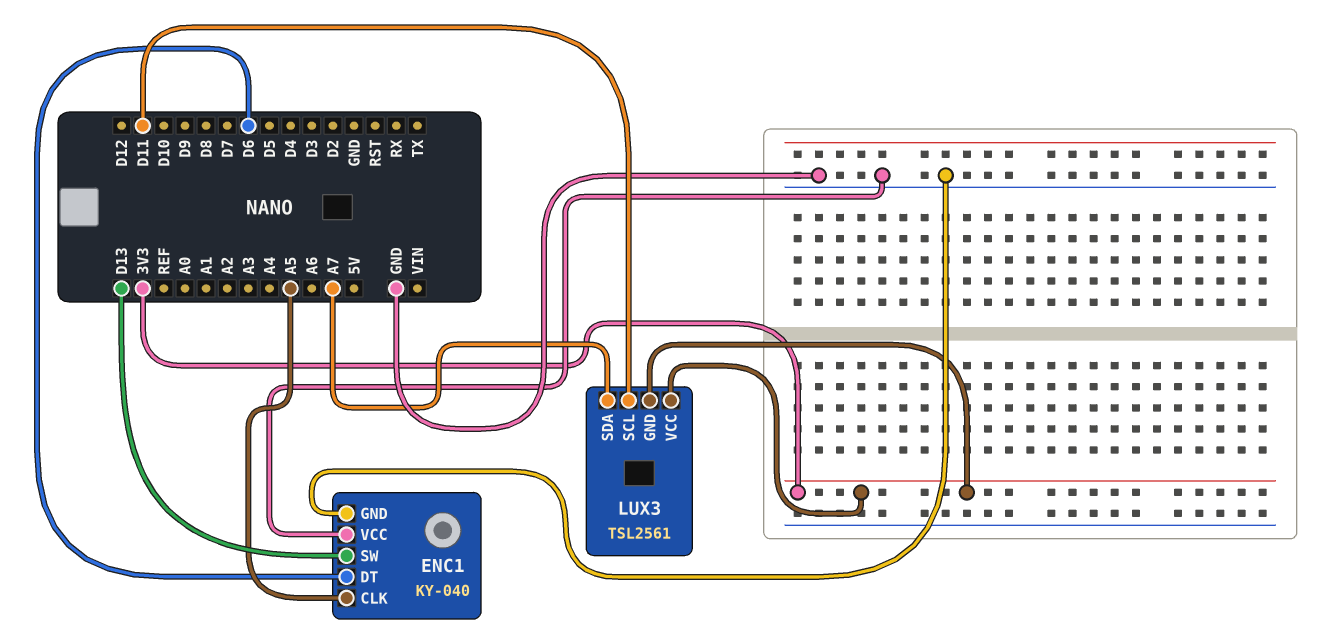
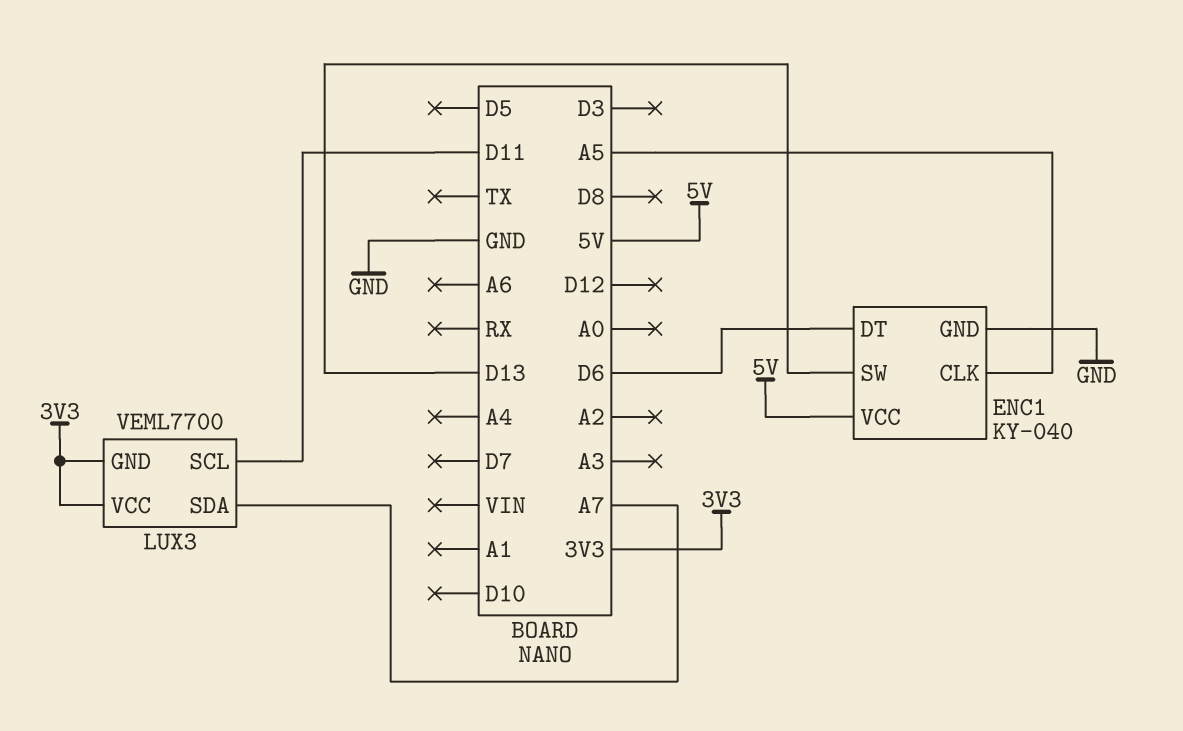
ENC1 pin VCC: GND -> 5V
LUX3: TSL2561 -> VEML7700

